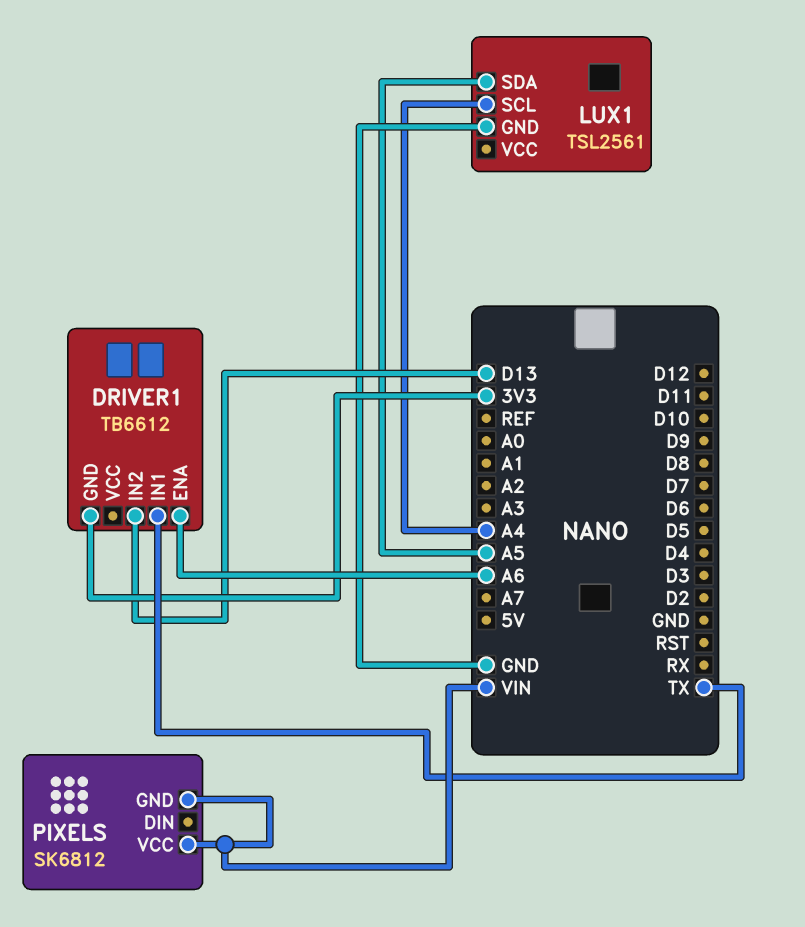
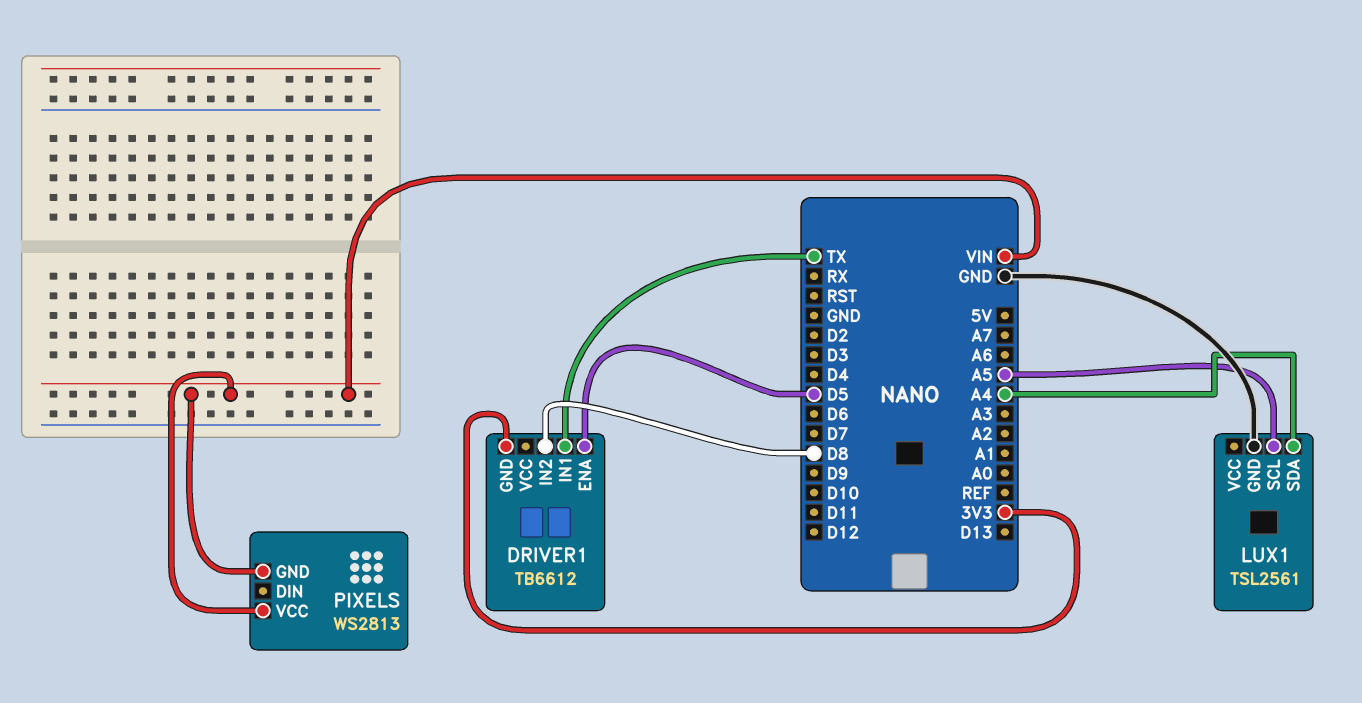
DRIVER1 pin ENA: A6 -> D5
DRIVER1 pin IN2: D13 -> D8
LUX1 pin SCL: A4 -> A5
LUX1 pin SDA: A5 -> A4
PIXELS: SK6812 -> WS2813

